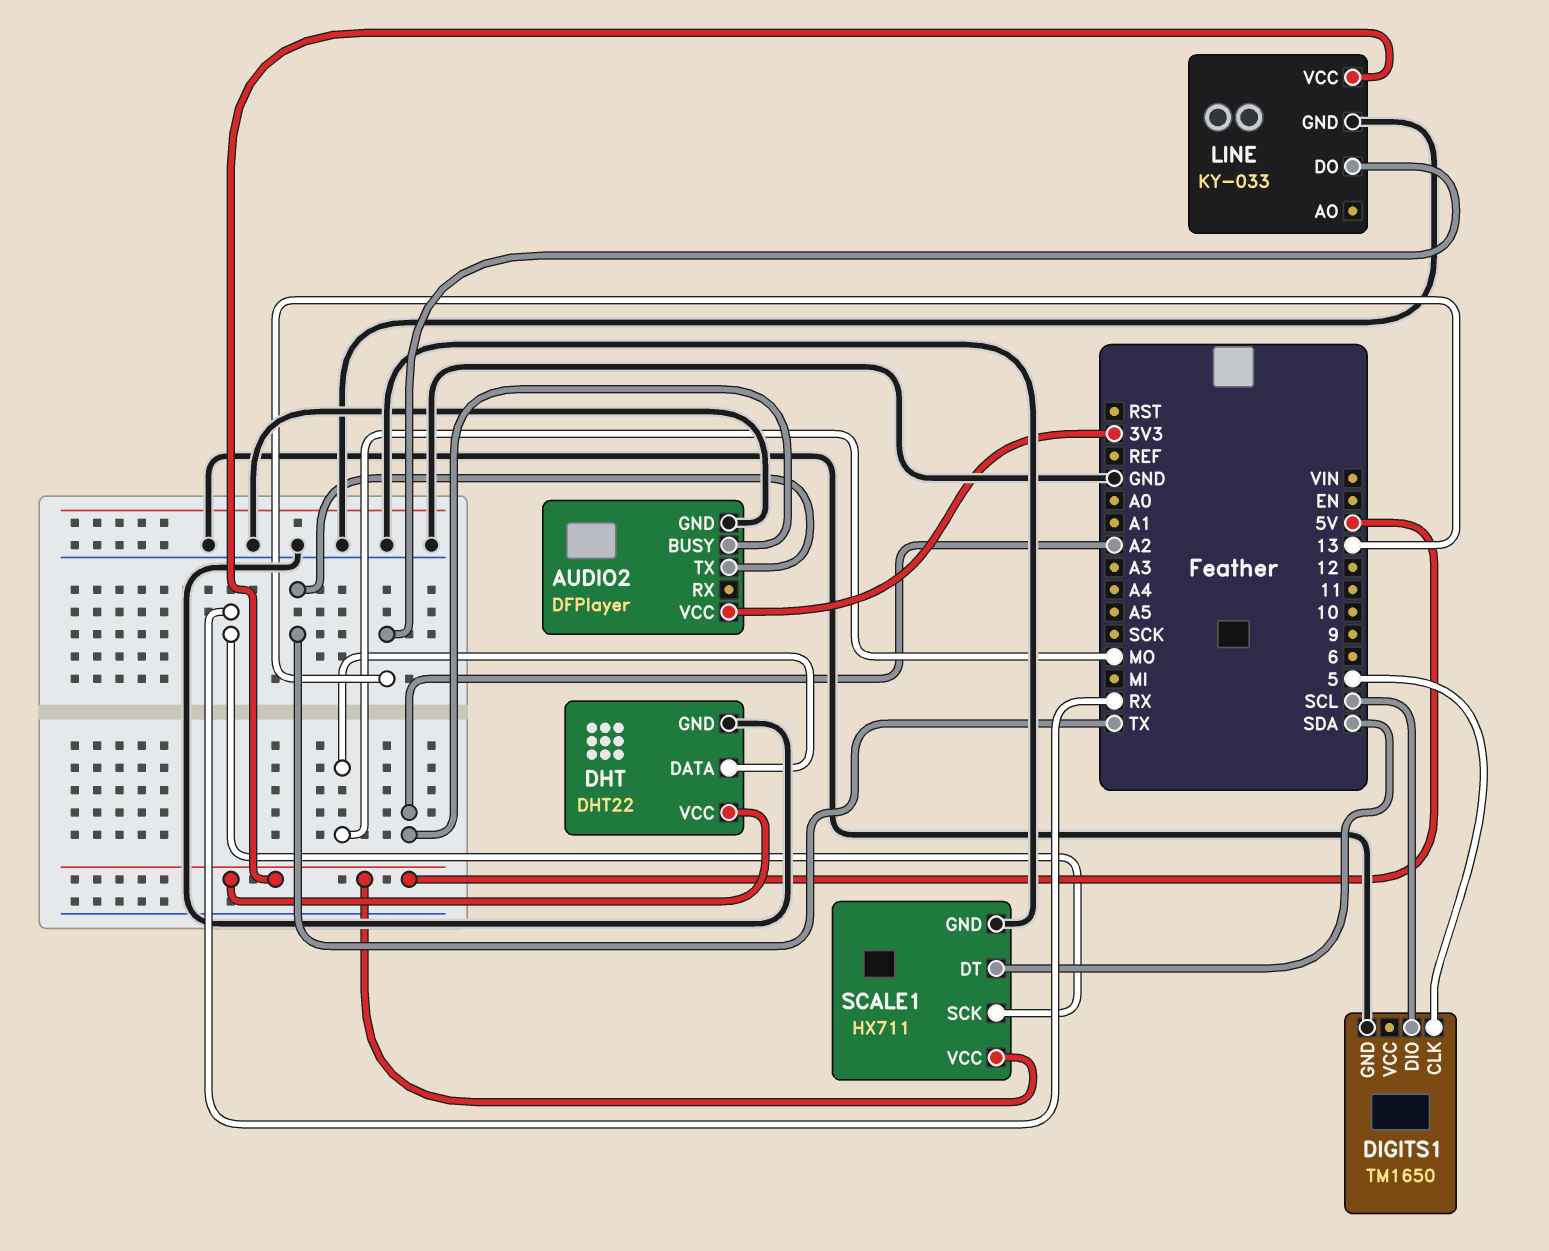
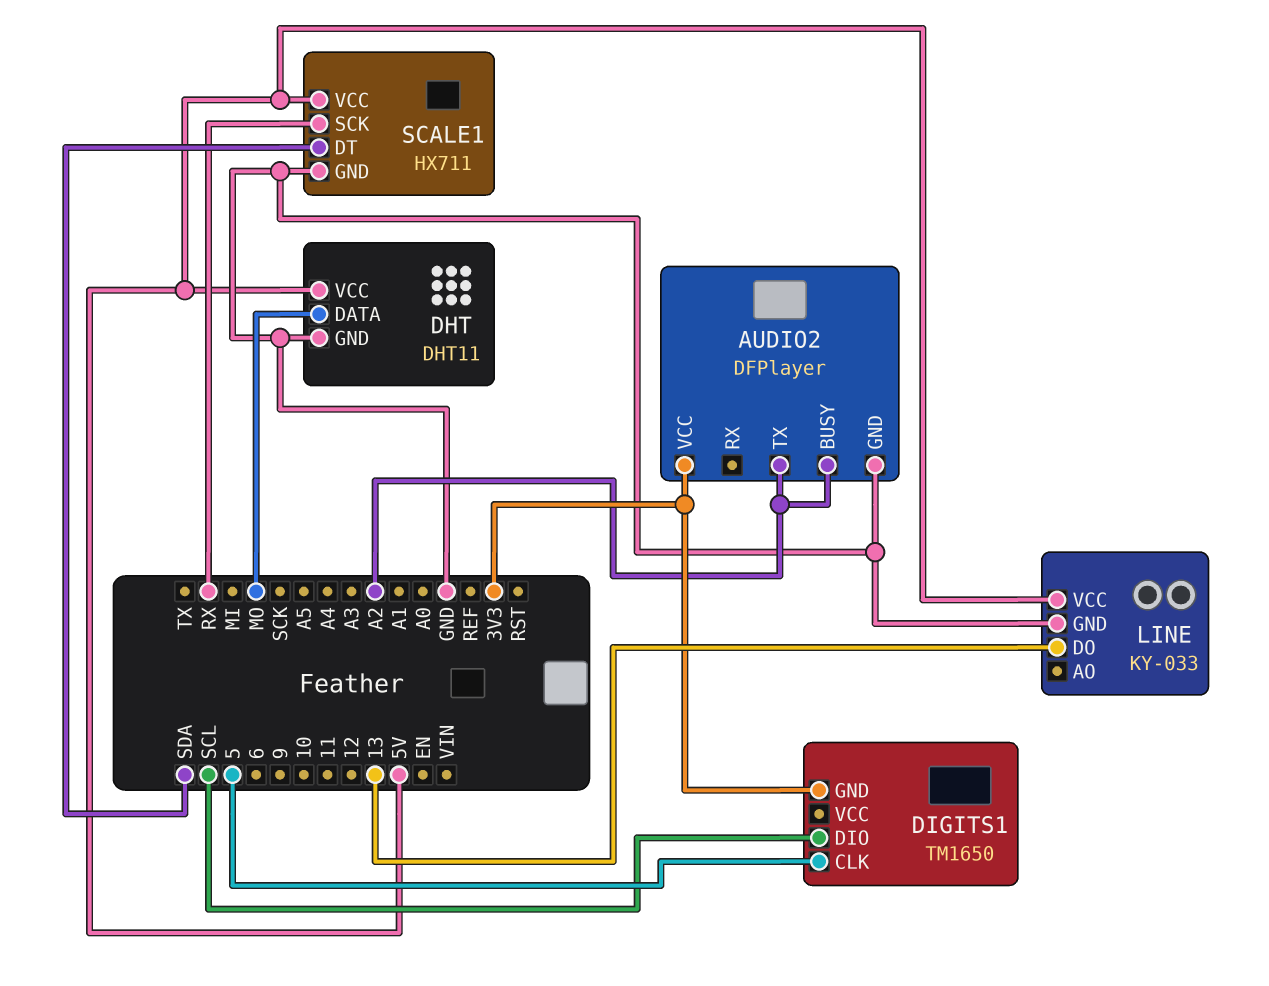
AUDIO2 pin TX: TX -> A2
DHT: DHT22 -> DHT11
DIGITS1 pin GND: GND -> 3V3

